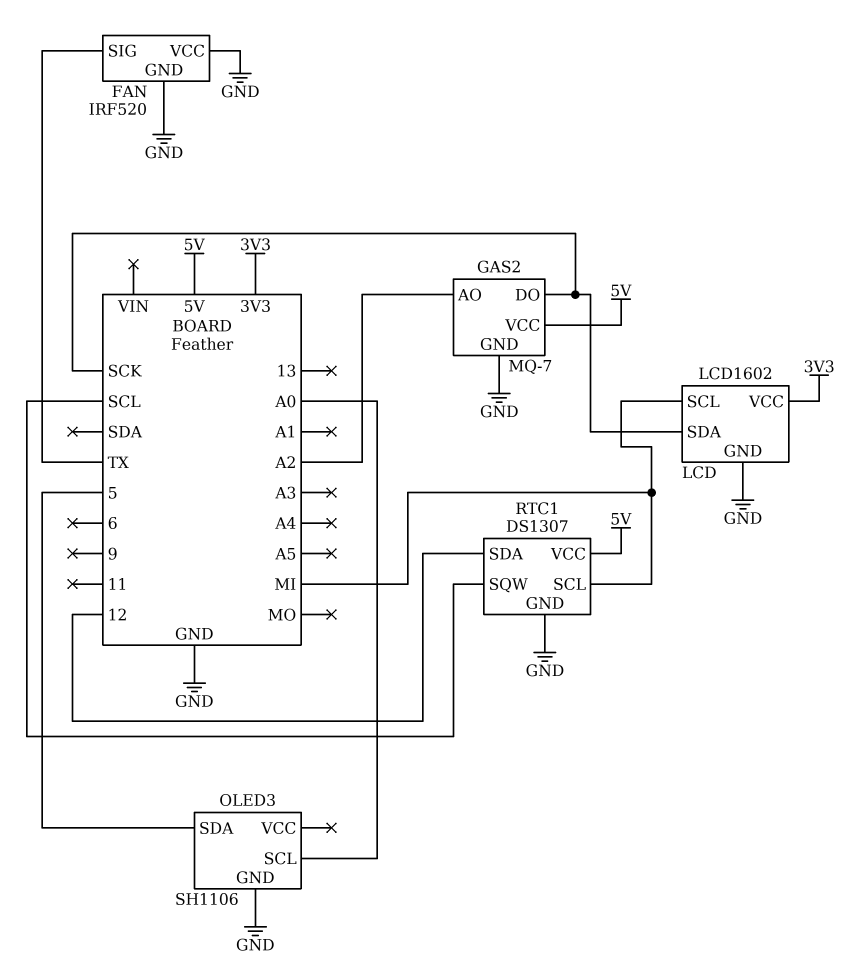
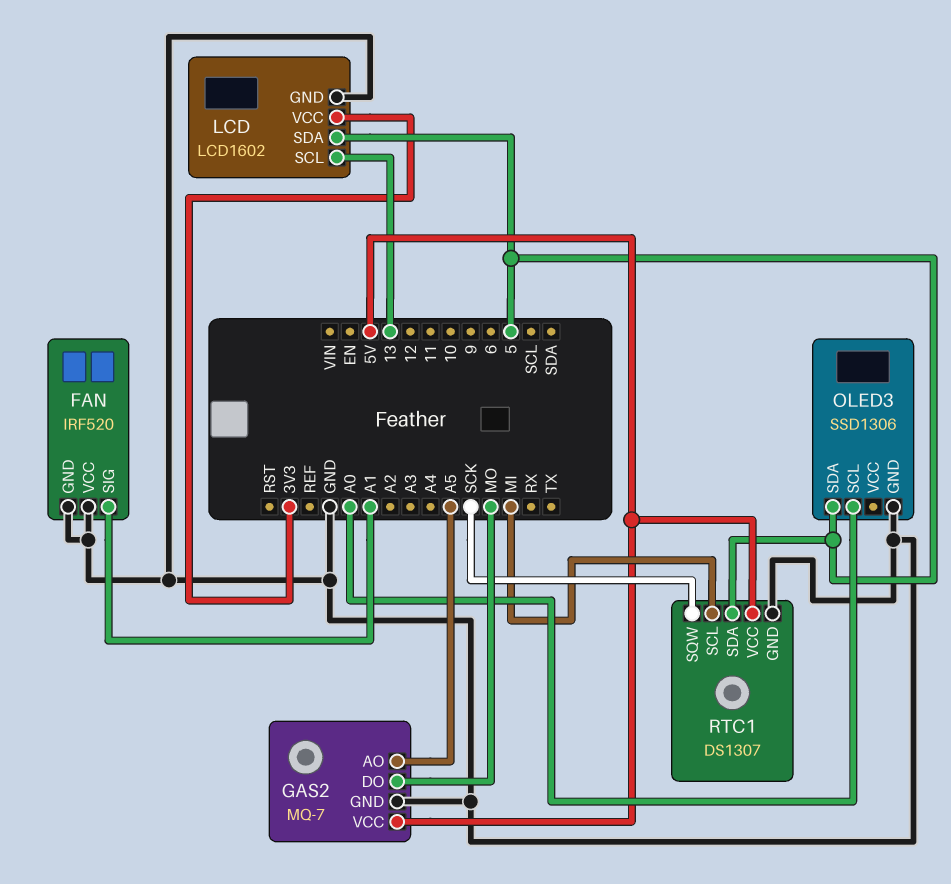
FAN pin SIG: TX -> A1
GAS2 pin AO: A2 -> A5
GAS2 pin DO: SCK -> MO
LCD pin SCL: MI -> 13
LCD pin SDA: SCK -> 5
OLED3: SH1106 -> SSD1306
RTC1 pin SDA: 12 -> 5
RTC1 pin SQW: SCL -> SCK

